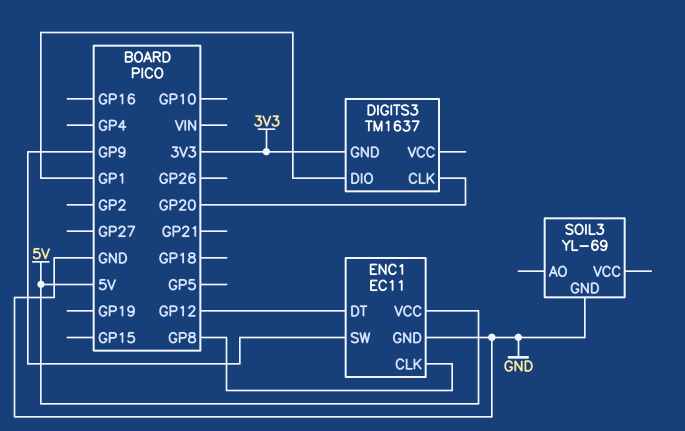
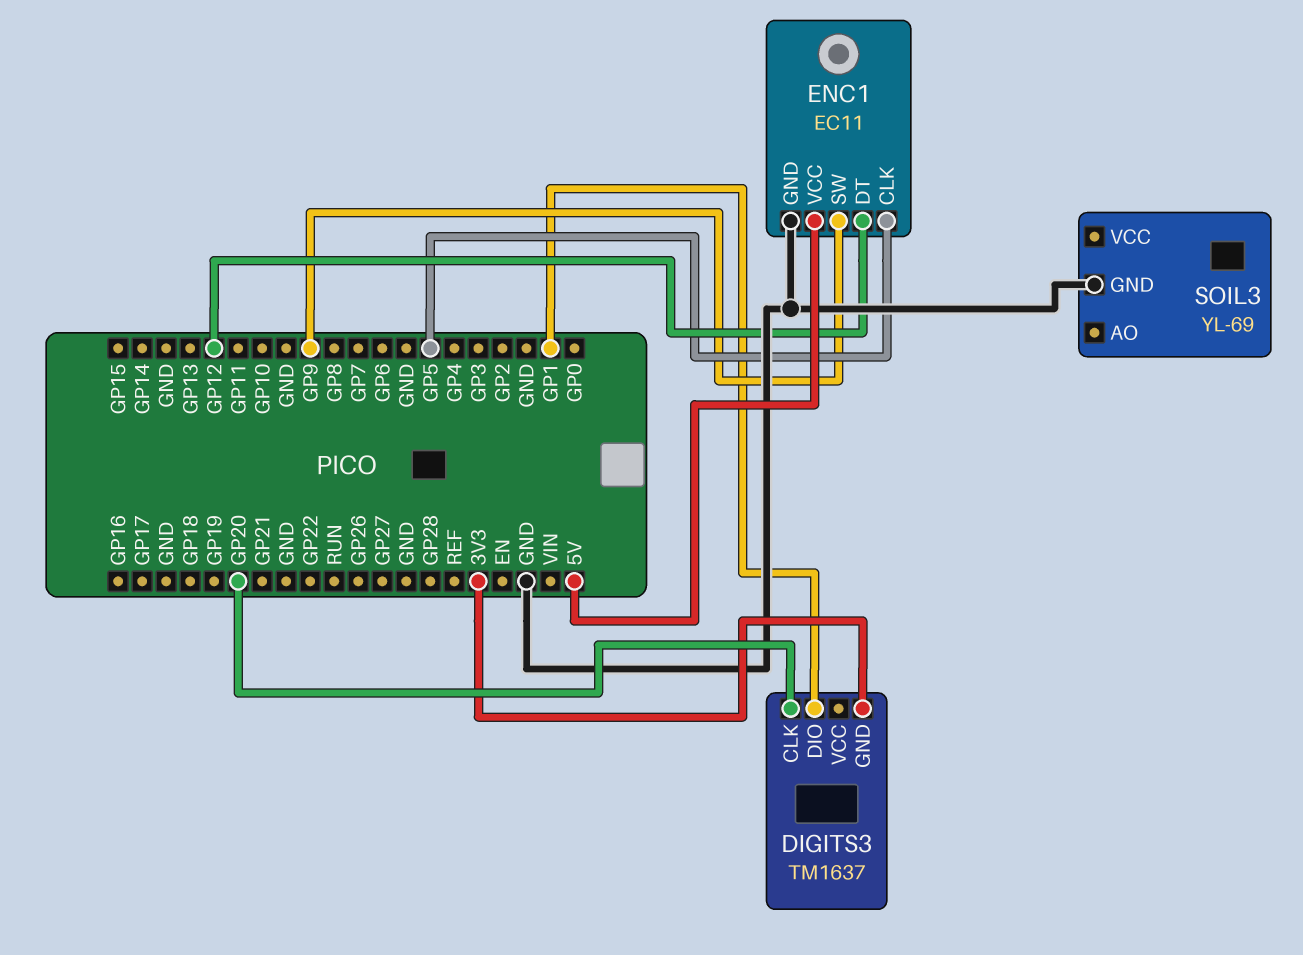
ENC1 pin CLK: GP8 -> GP5

